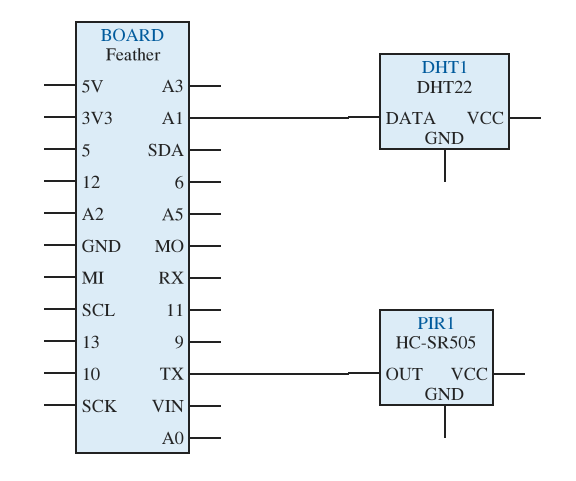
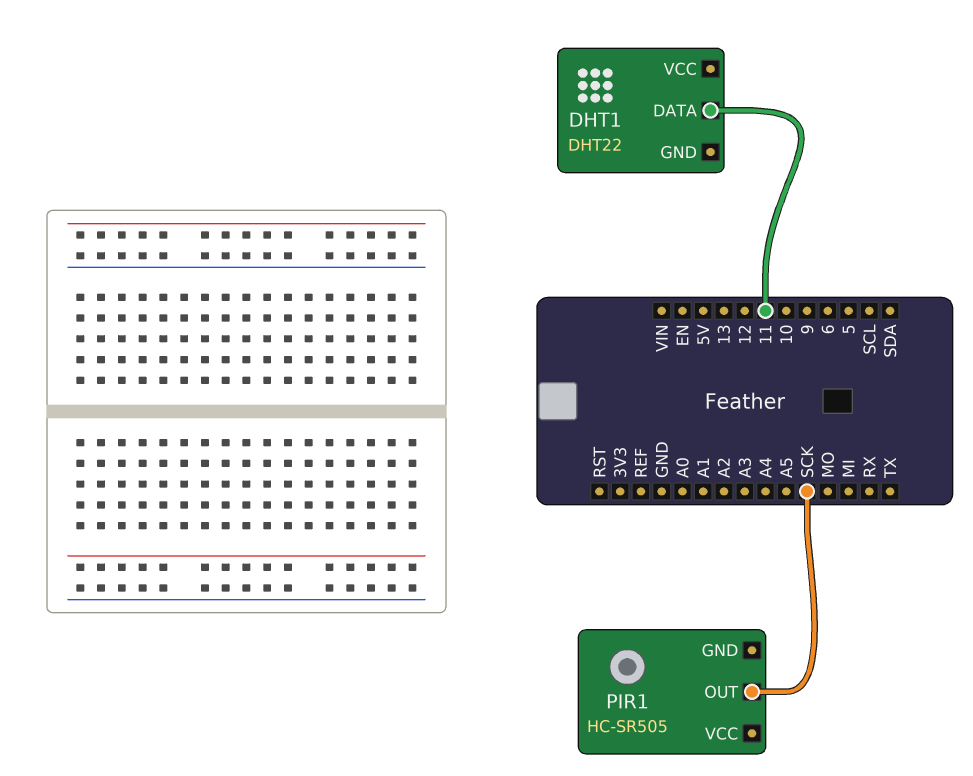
DHT1 pin DATA: A1 -> 11
PIR1 pin OUT: TX -> SCK

